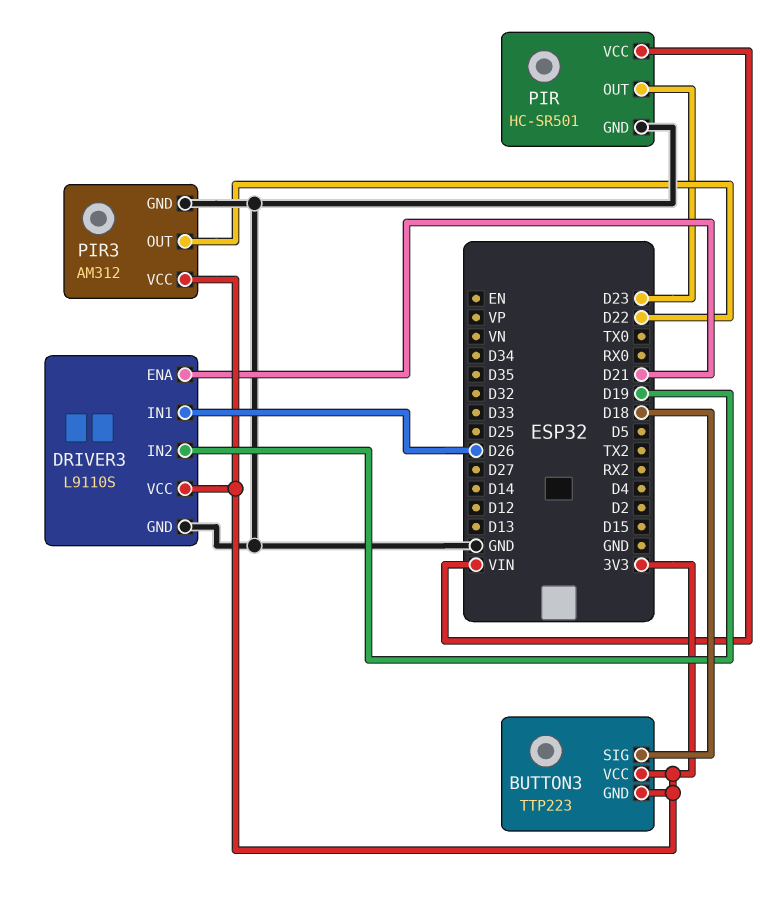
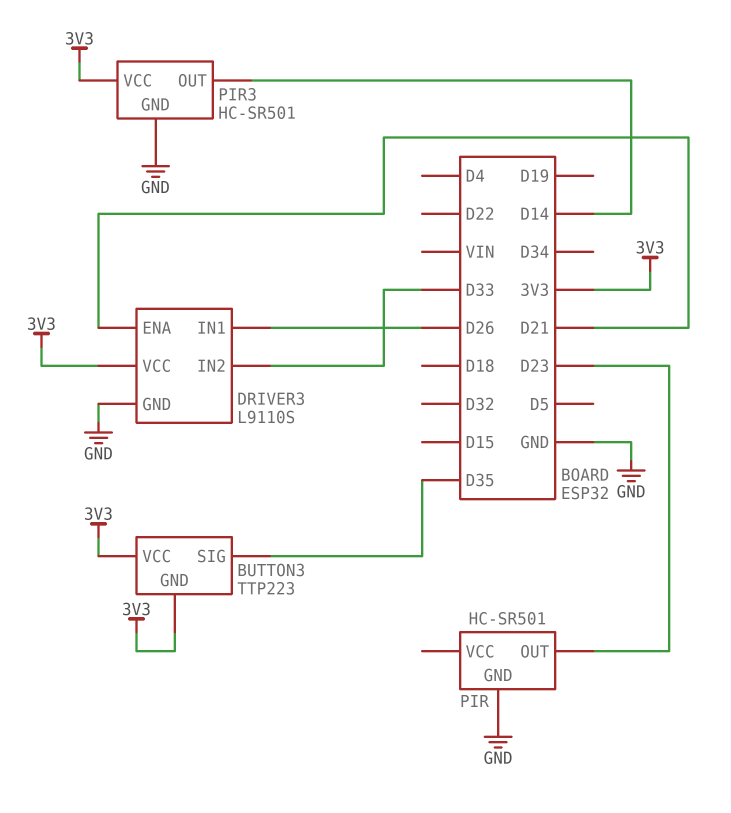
BUTTON3 pin SIG: D18 -> D35
DRIVER3 pin IN2: D19 -> D33
PIR pin VCC: VIN -> none
PIR3: AM312 -> HC-SR501
PIR3 pin OUT: D22 -> D14

